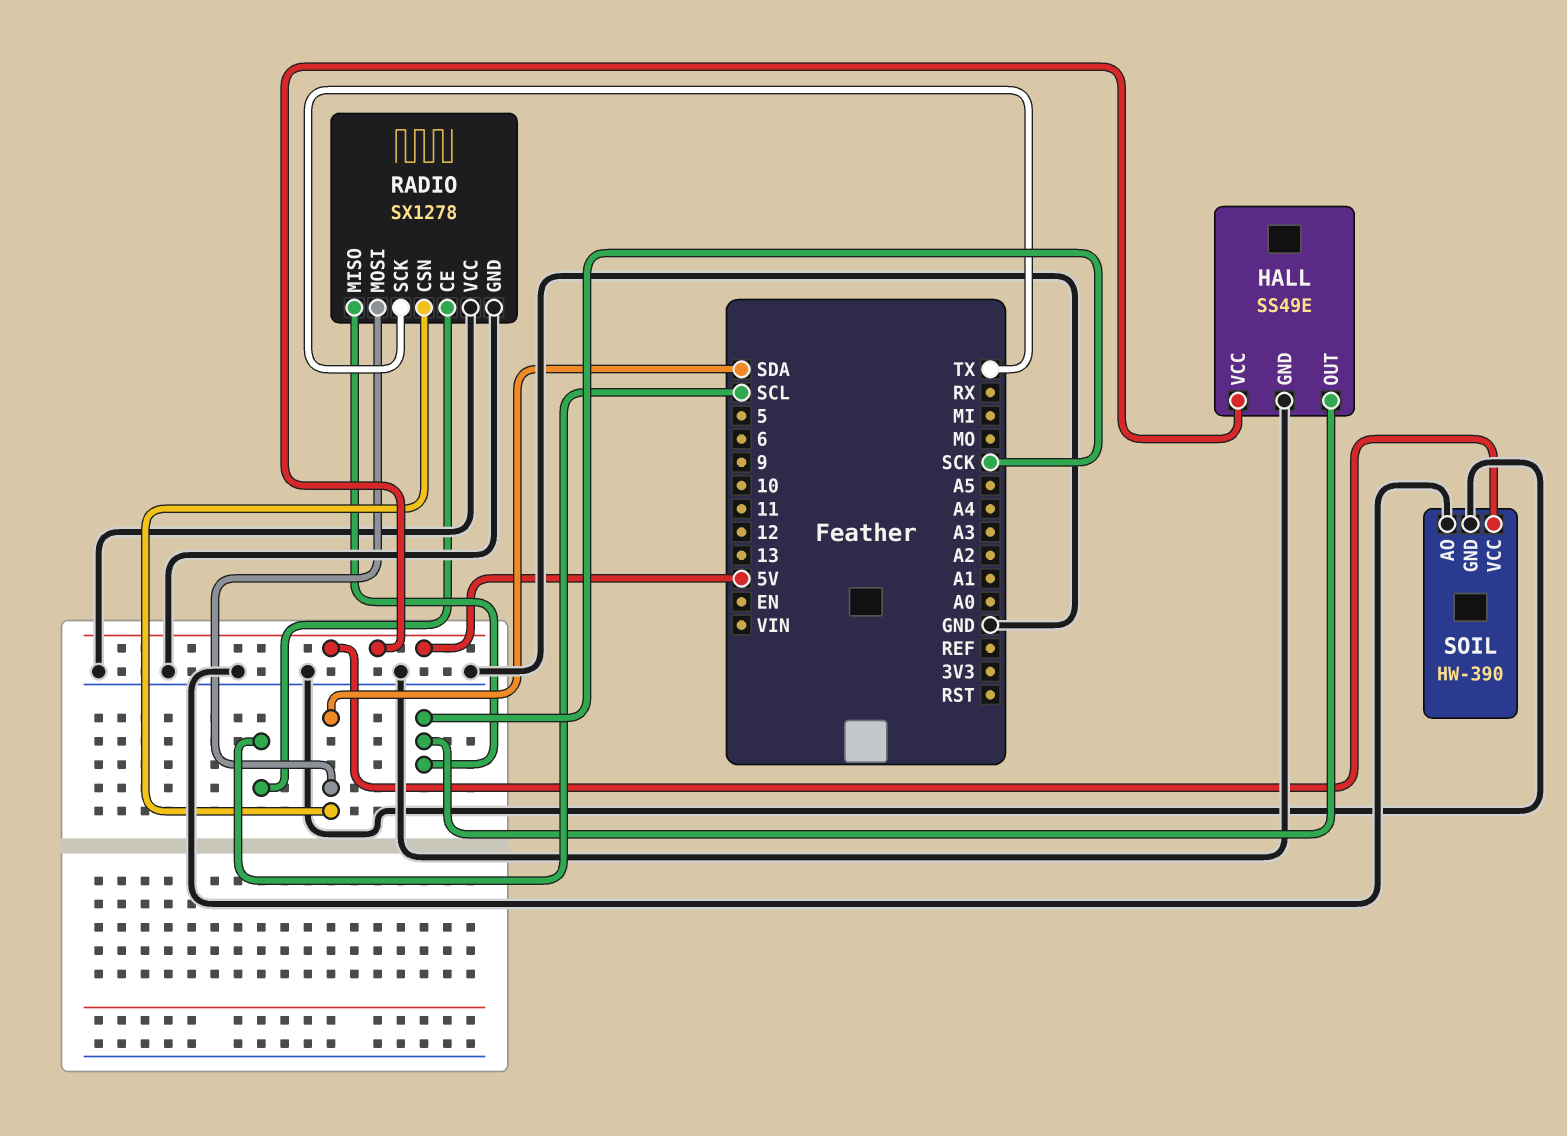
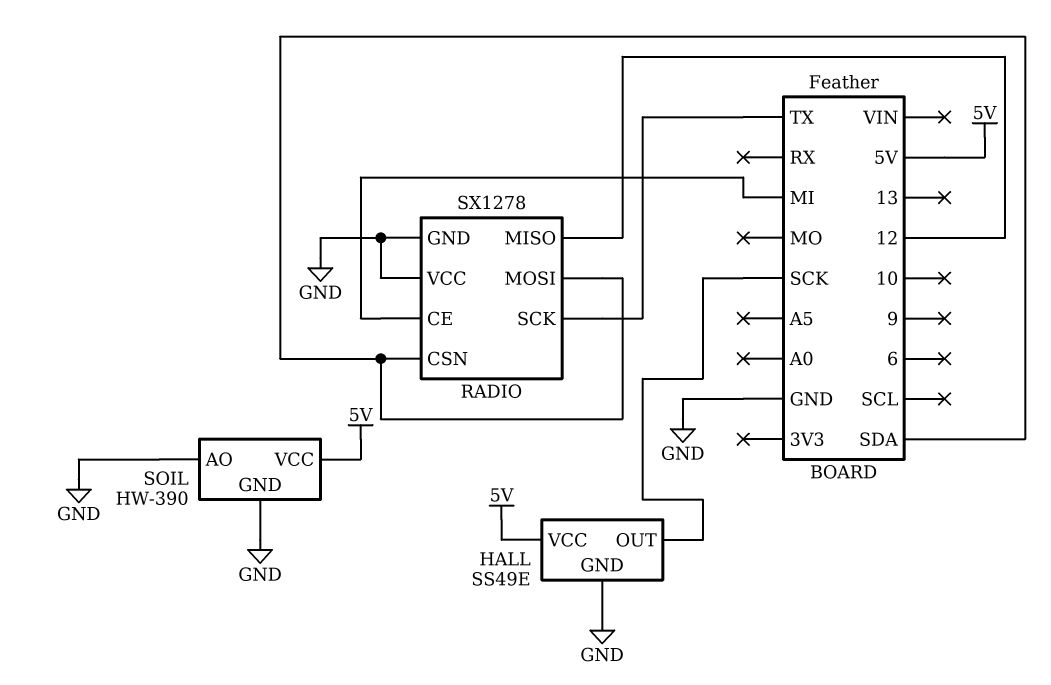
RADIO pin CE: SCL -> MI
RADIO pin MISO: SCK -> 12

